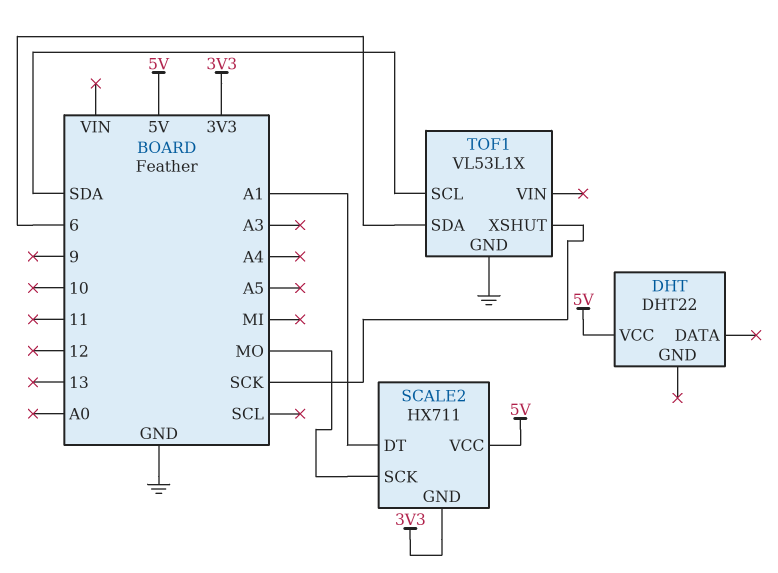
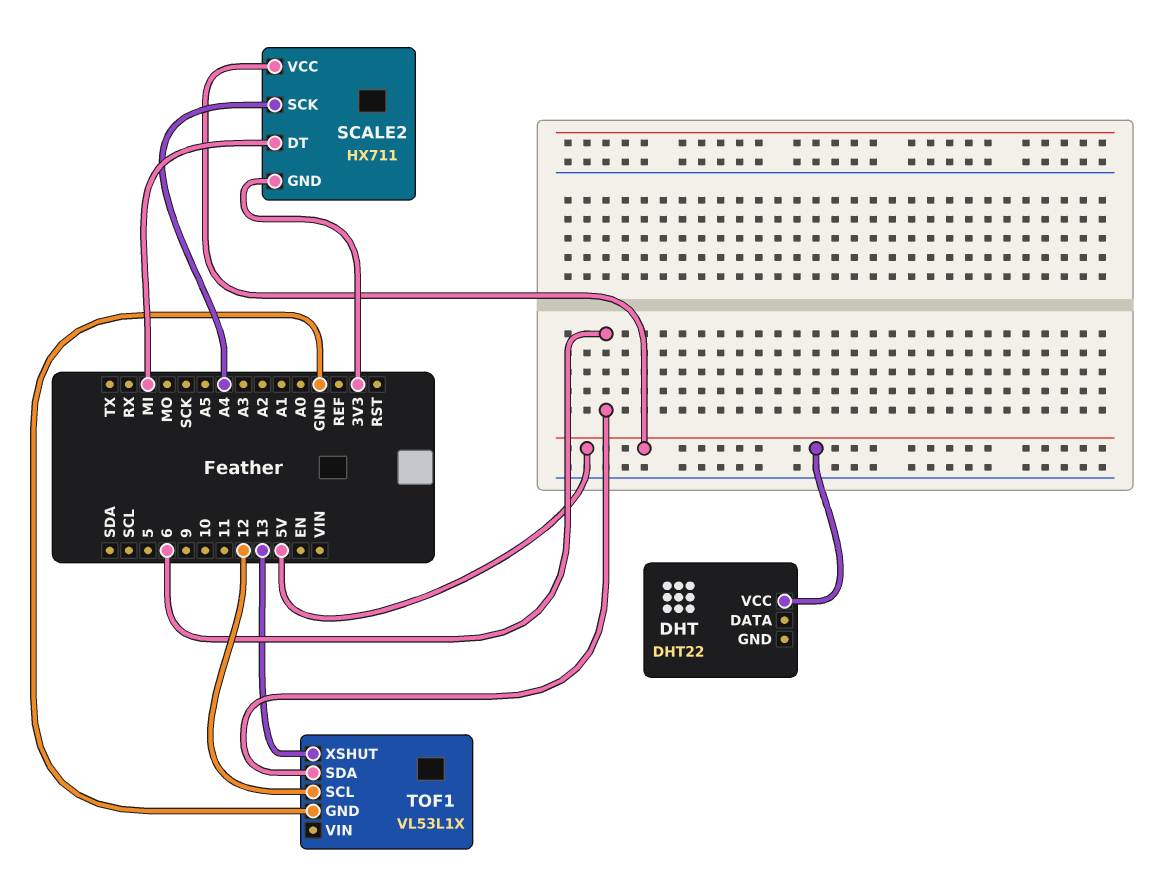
SCALE2 pin DT: A1 -> MI
SCALE2 pin SCK: MO -> A4
TOF1 pin SCL: SDA -> 12
TOF1 pin XSHUT: SCK -> 13

